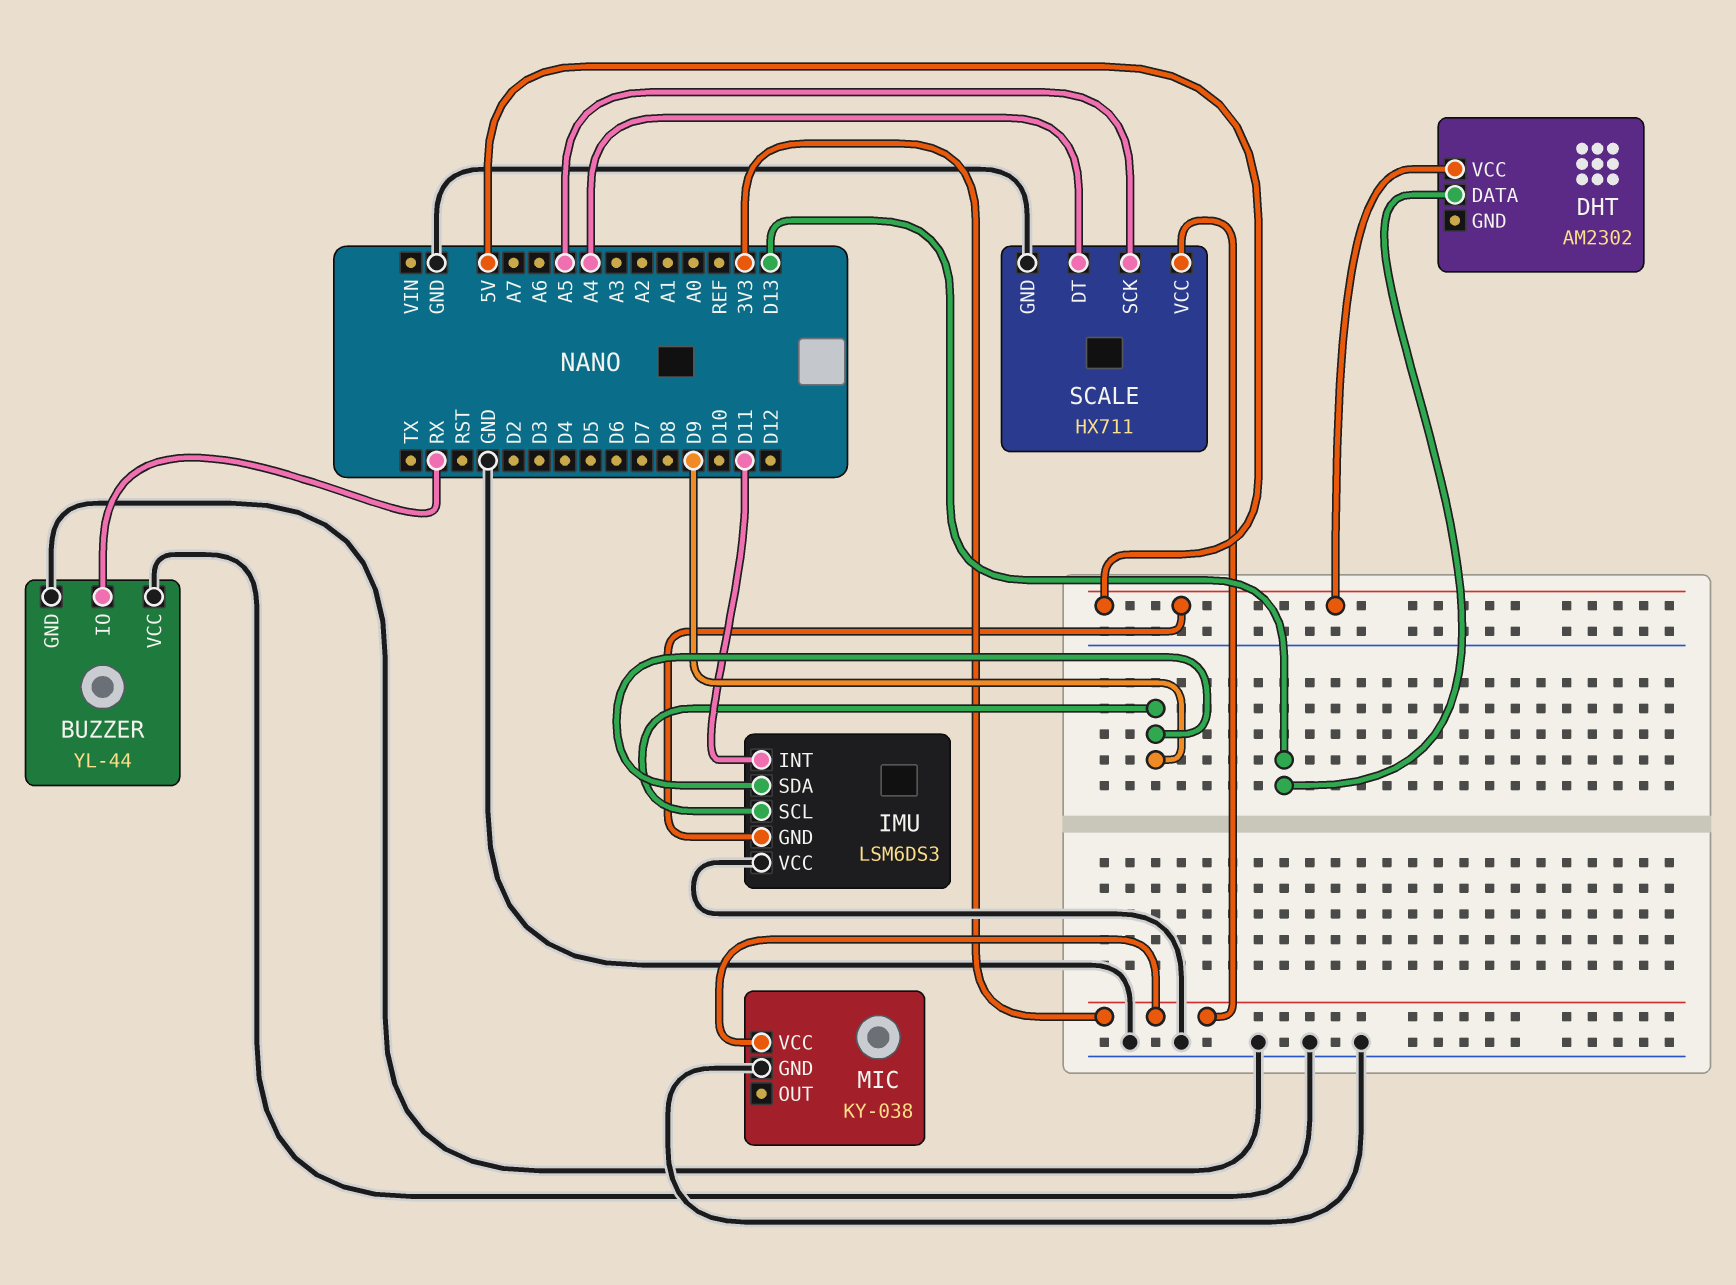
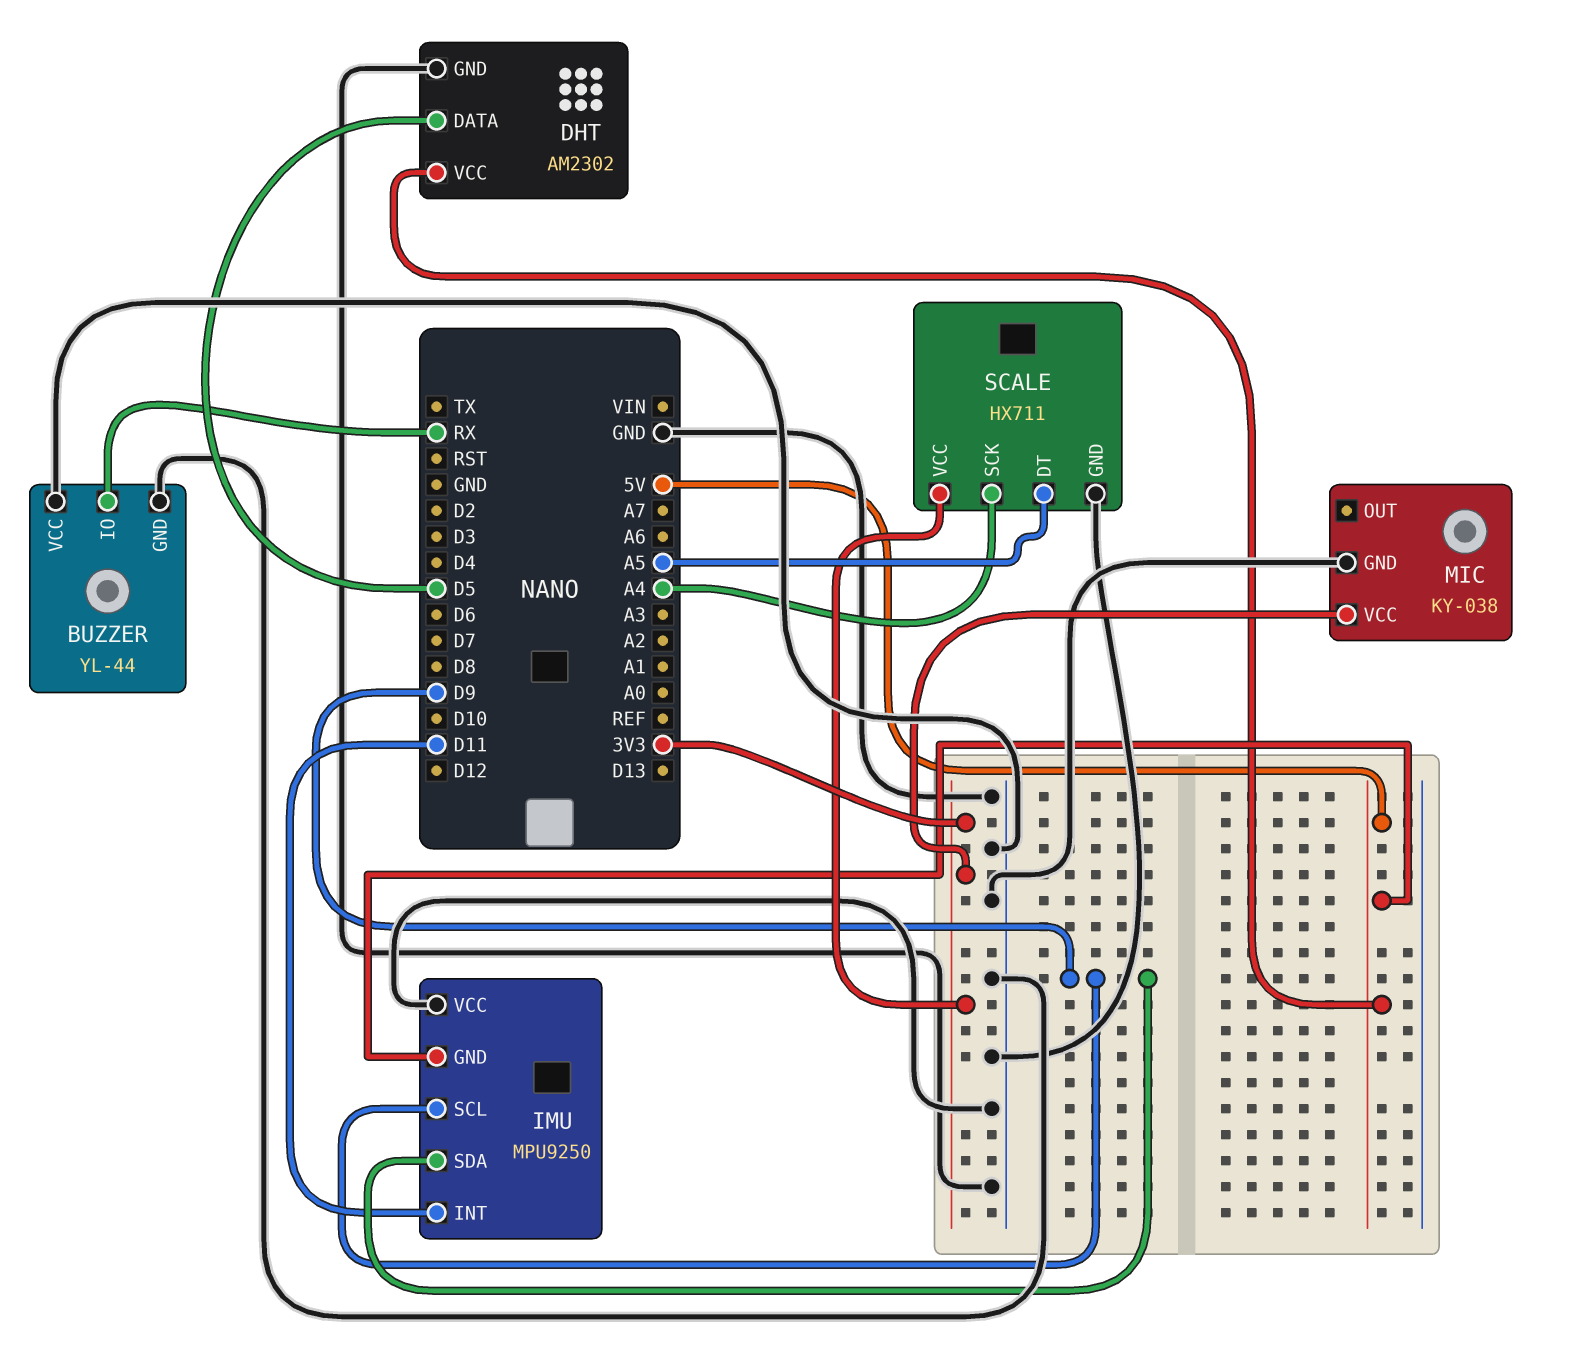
DHT pin DATA: D13 -> D5
DHT pin GND: none -> GND
IMU: LSM6DS3 -> MPU9250
SCALE pin DT: A4 -> A5
SCALE pin SCK: A5 -> A4

